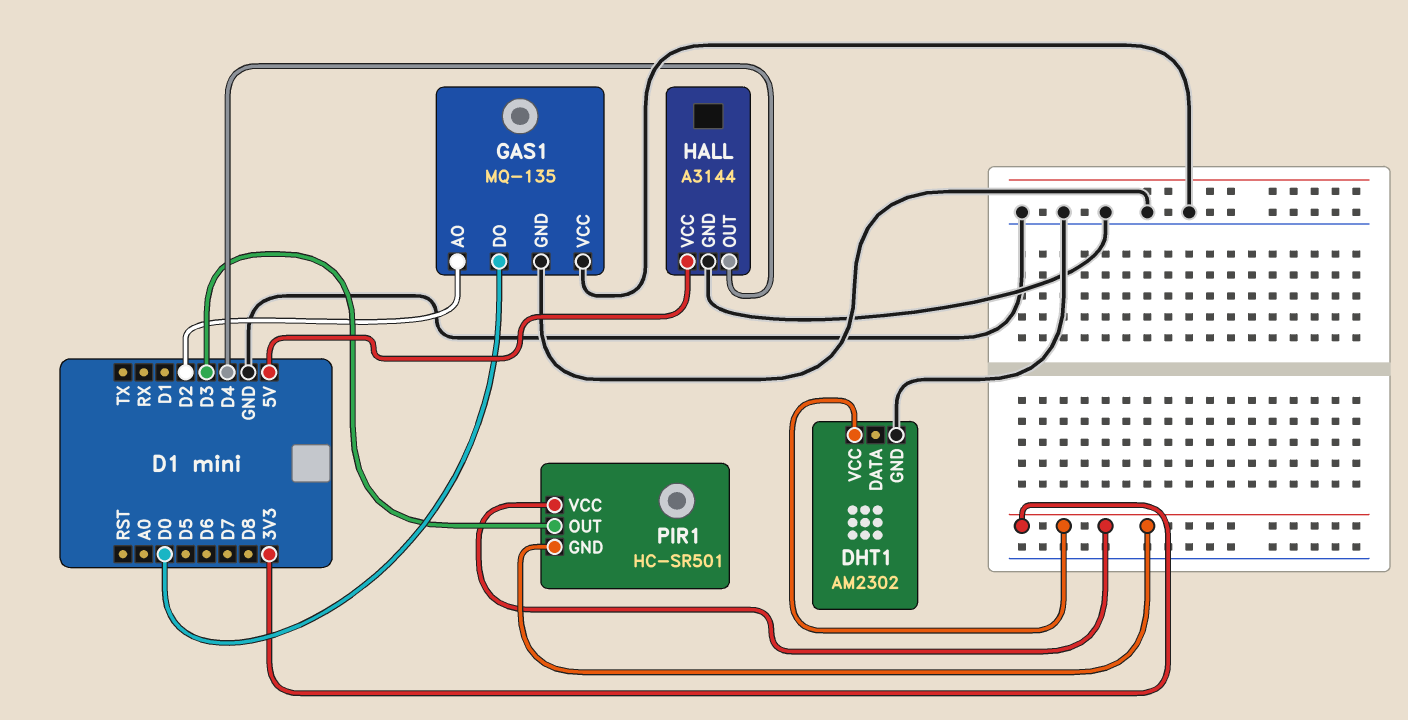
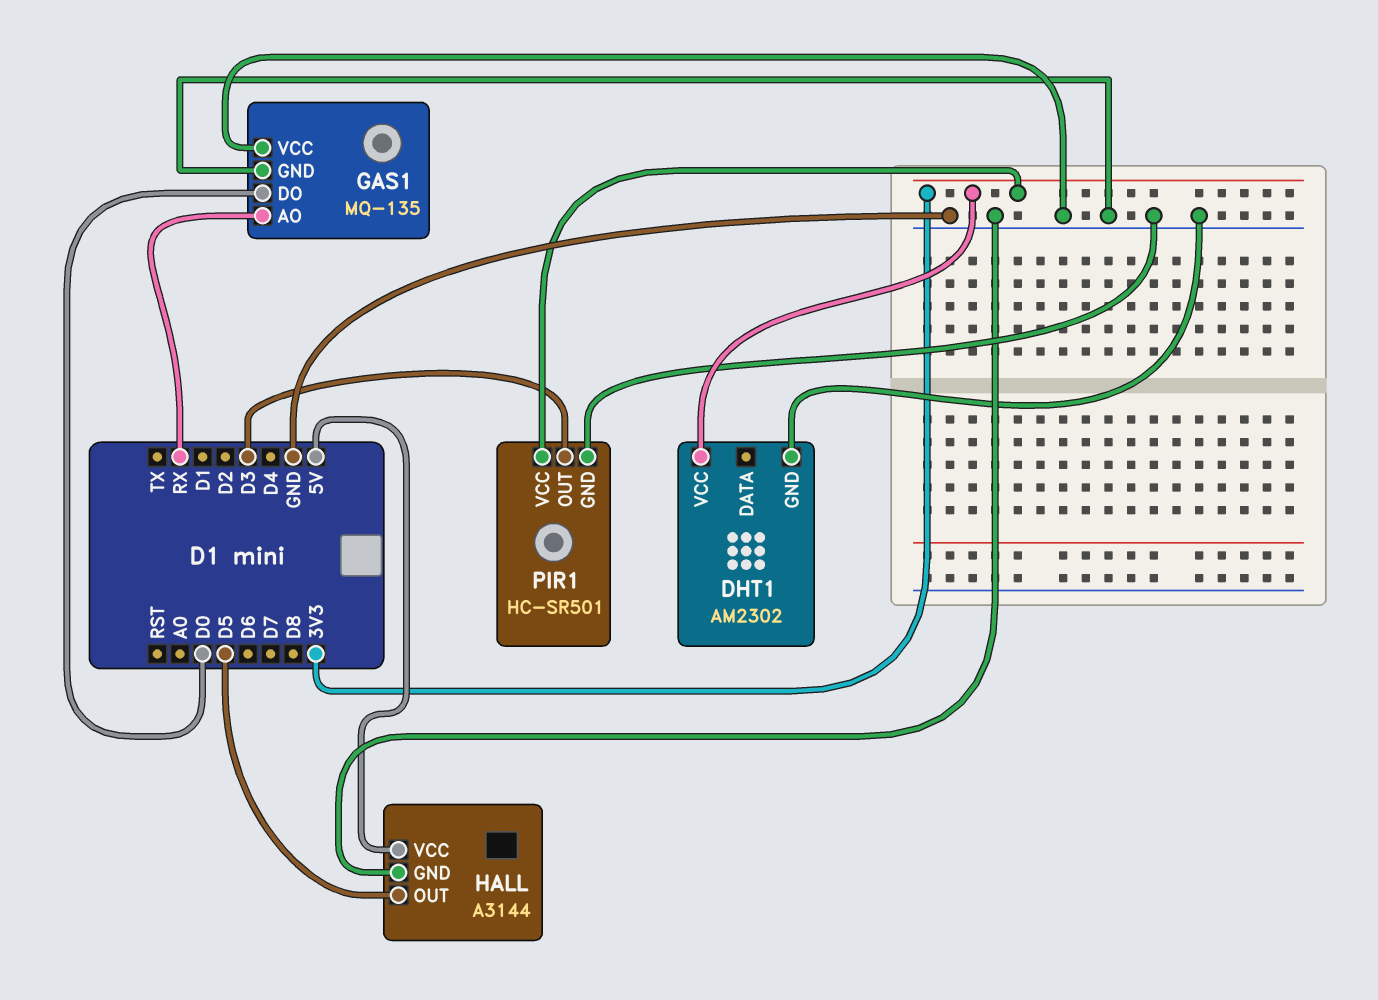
GAS1 pin AO: D2 -> RX
HALL pin OUT: D4 -> D5
PIR1 pin GND: 3V3 -> GND

